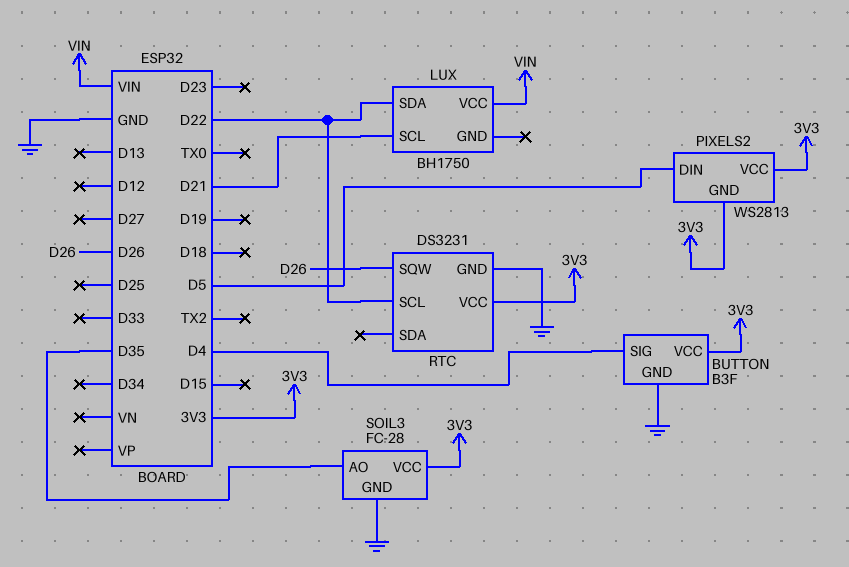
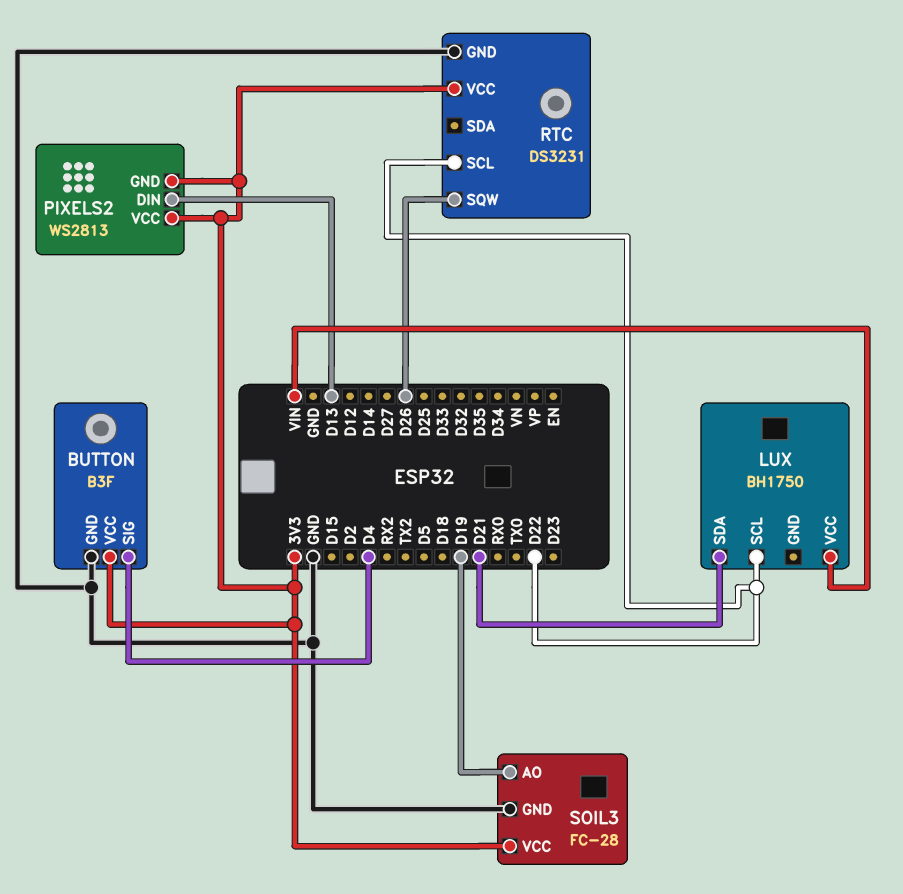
LUX pin SCL: D21 -> D22
LUX pin SDA: D22 -> D21
PIXELS2 pin DIN: D5 -> D13
SOIL3 pin AO: D35 -> D19

